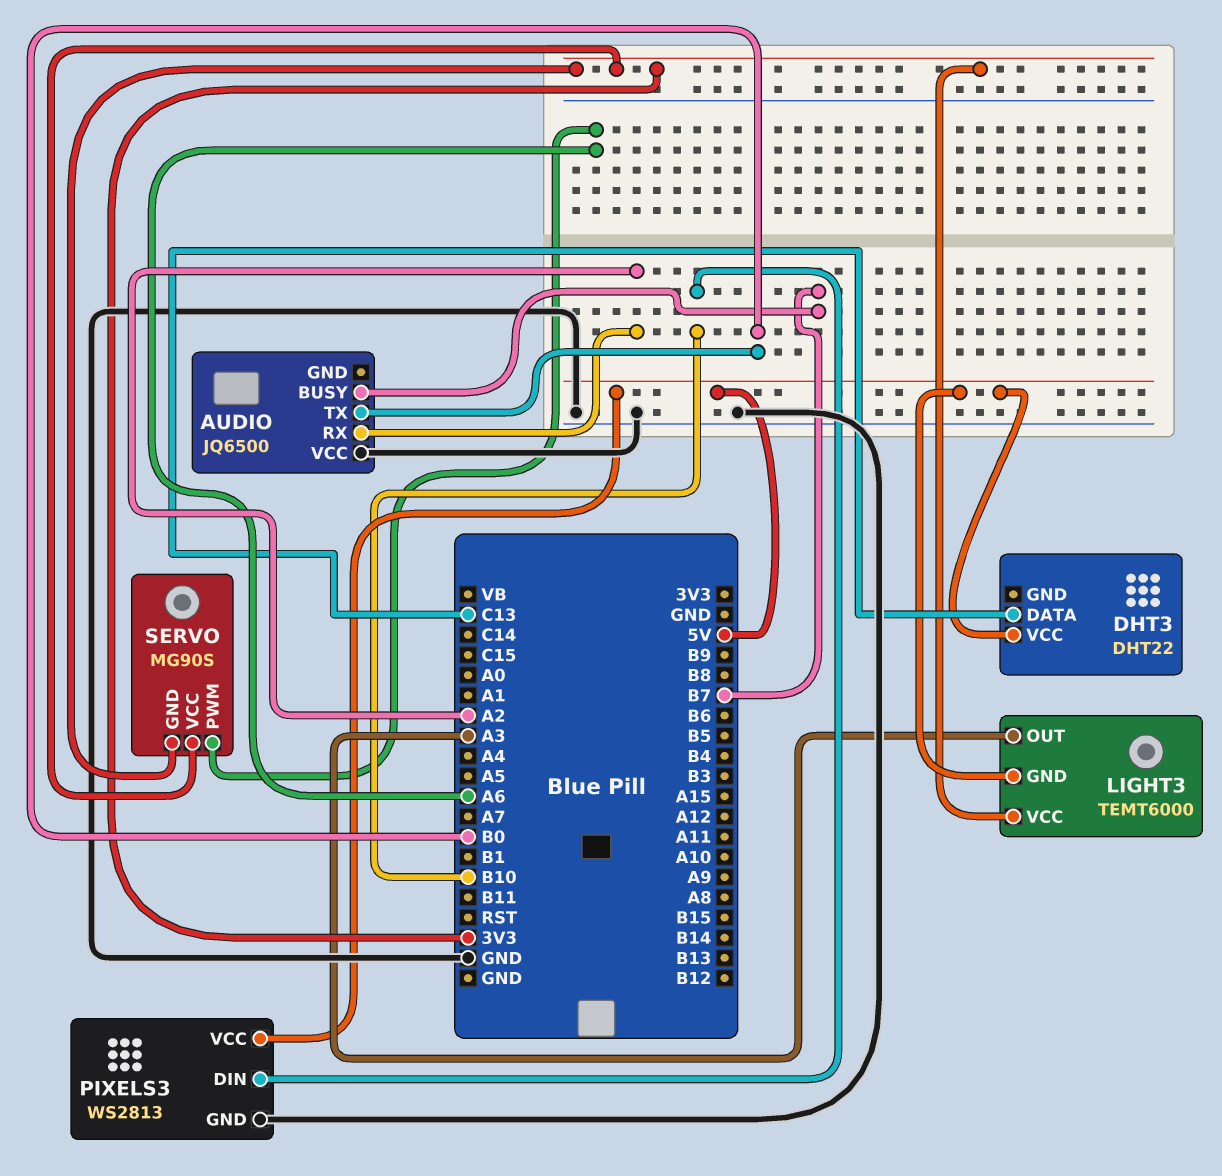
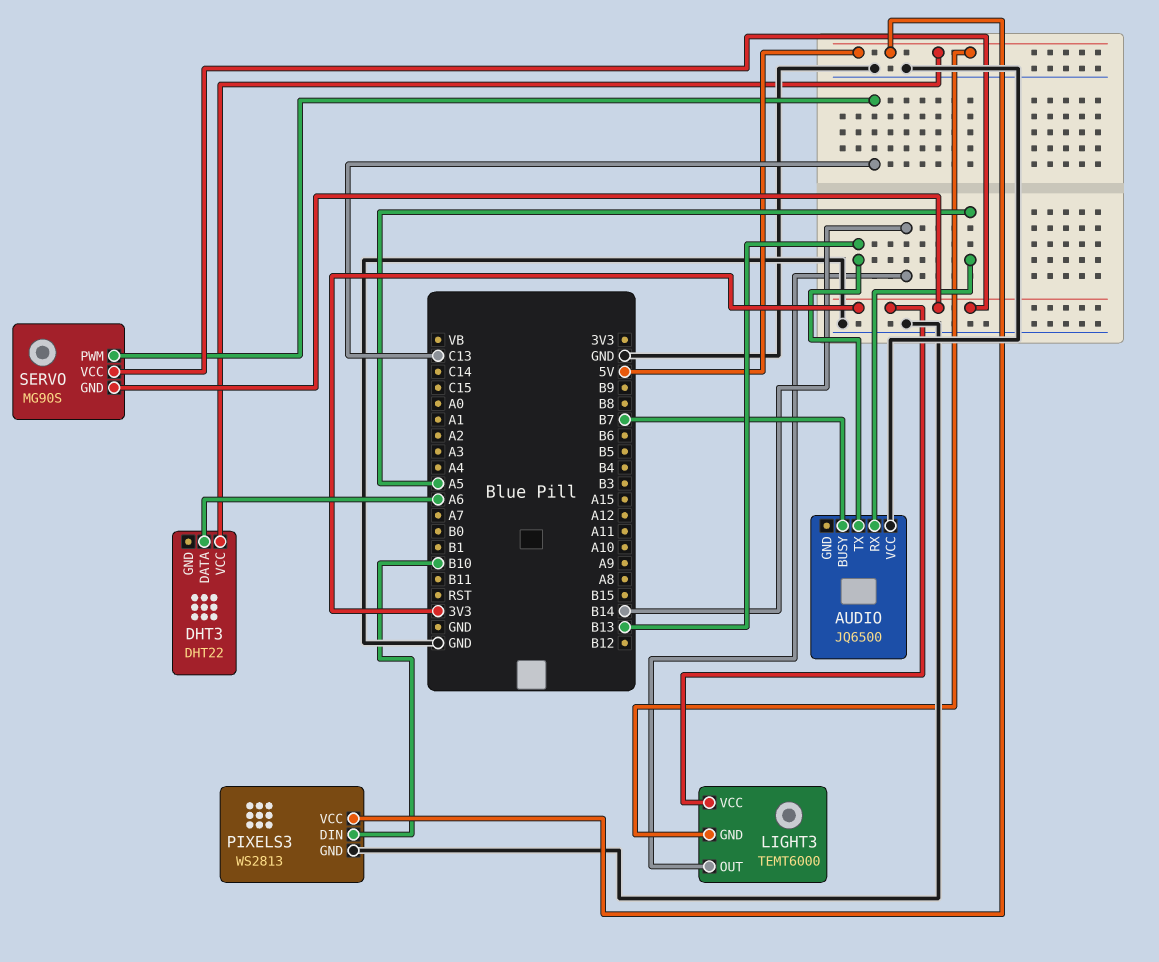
AUDIO pin RX: A2 -> A5
AUDIO pin TX: B0 -> B13
DHT3 pin DATA: C13 -> A6
LIGHT3 pin OUT: A3 -> B14
SERVO pin PWM: A6 -> C13

